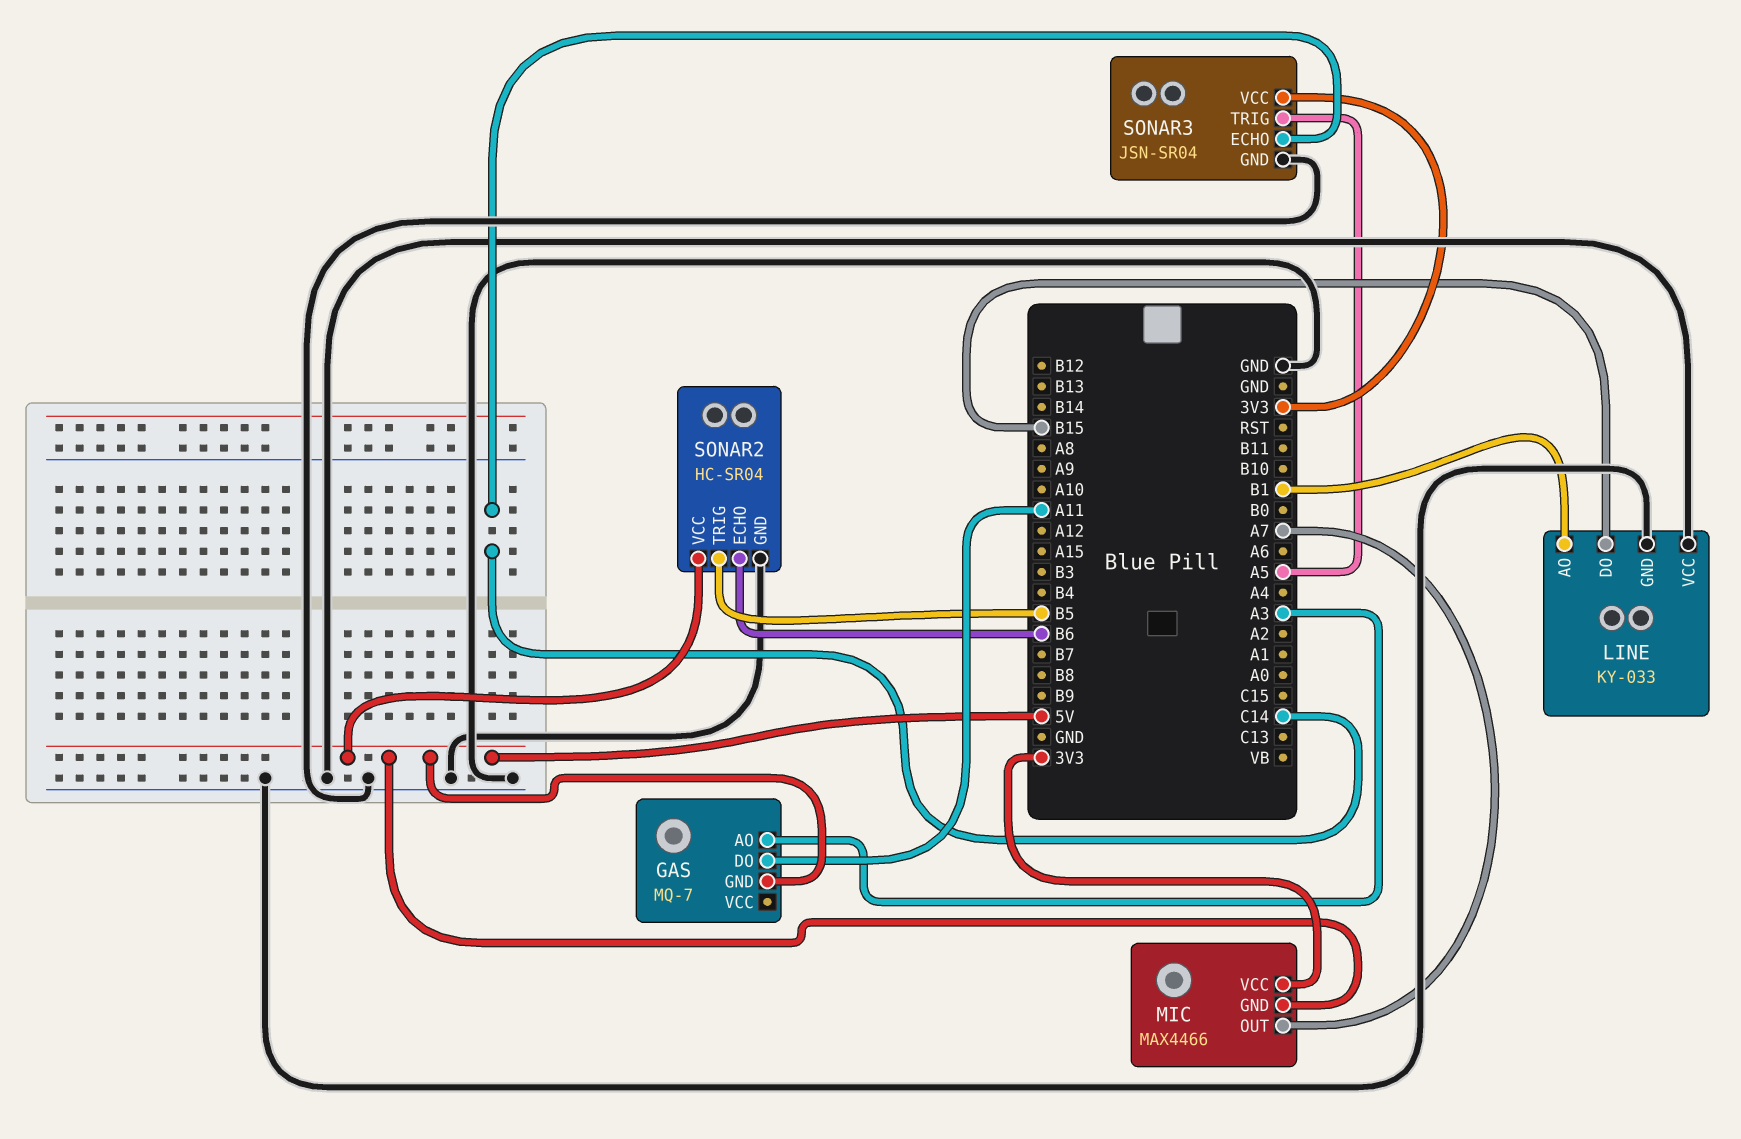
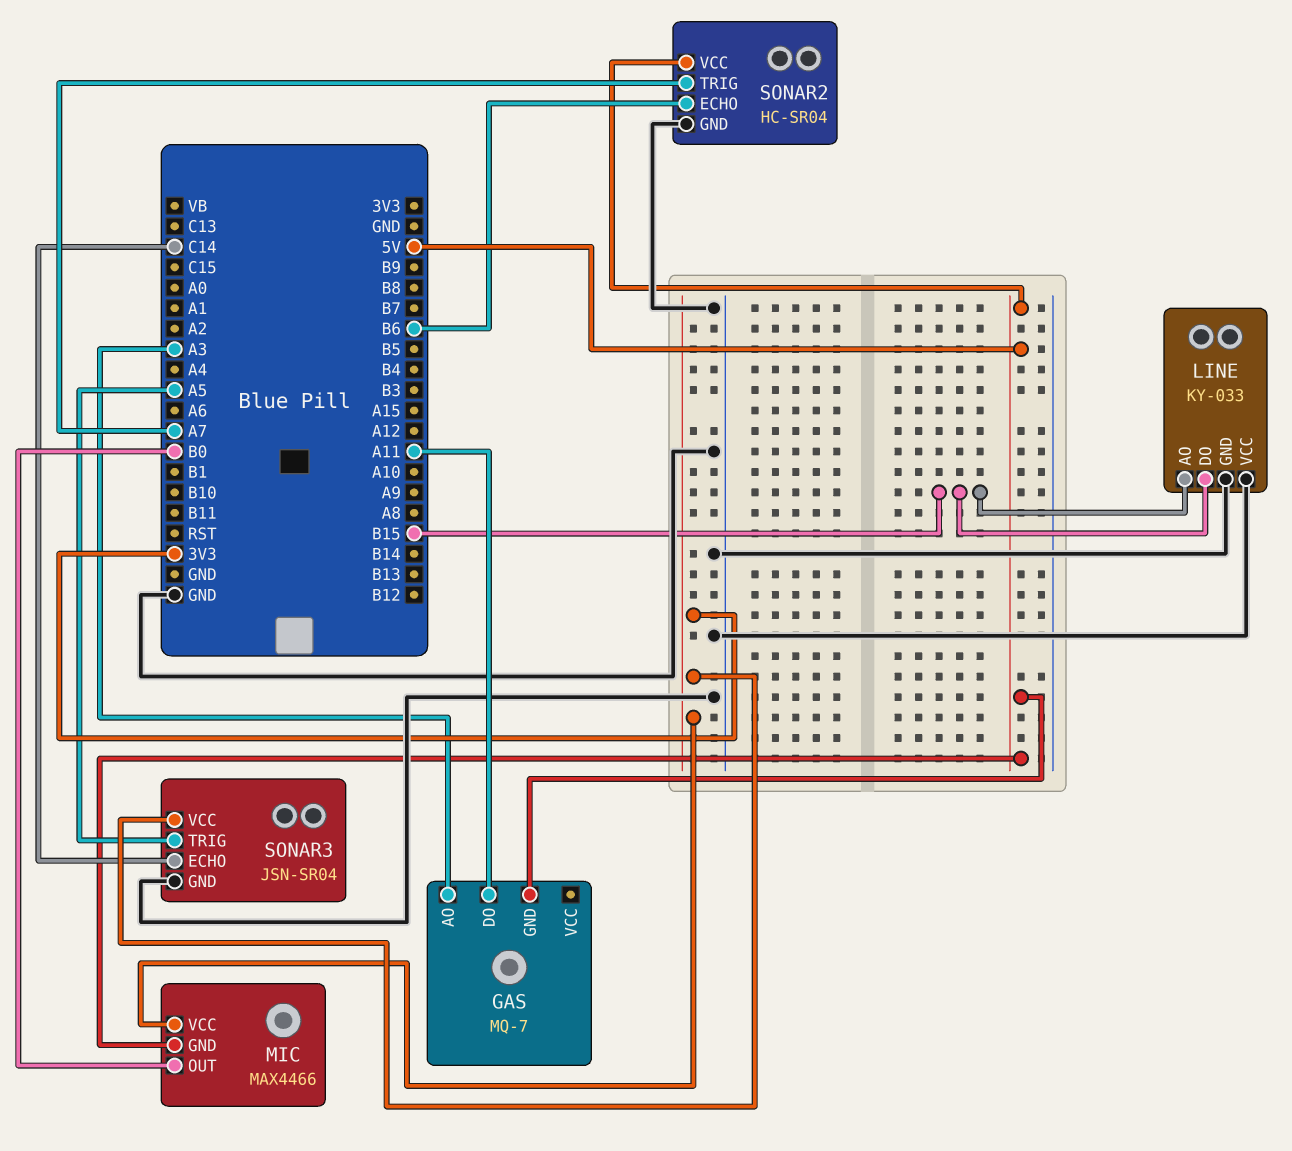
LINE pin AO: B1 -> B15
MIC pin OUT: A7 -> B0
SONAR2 pin TRIG: B5 -> A7

